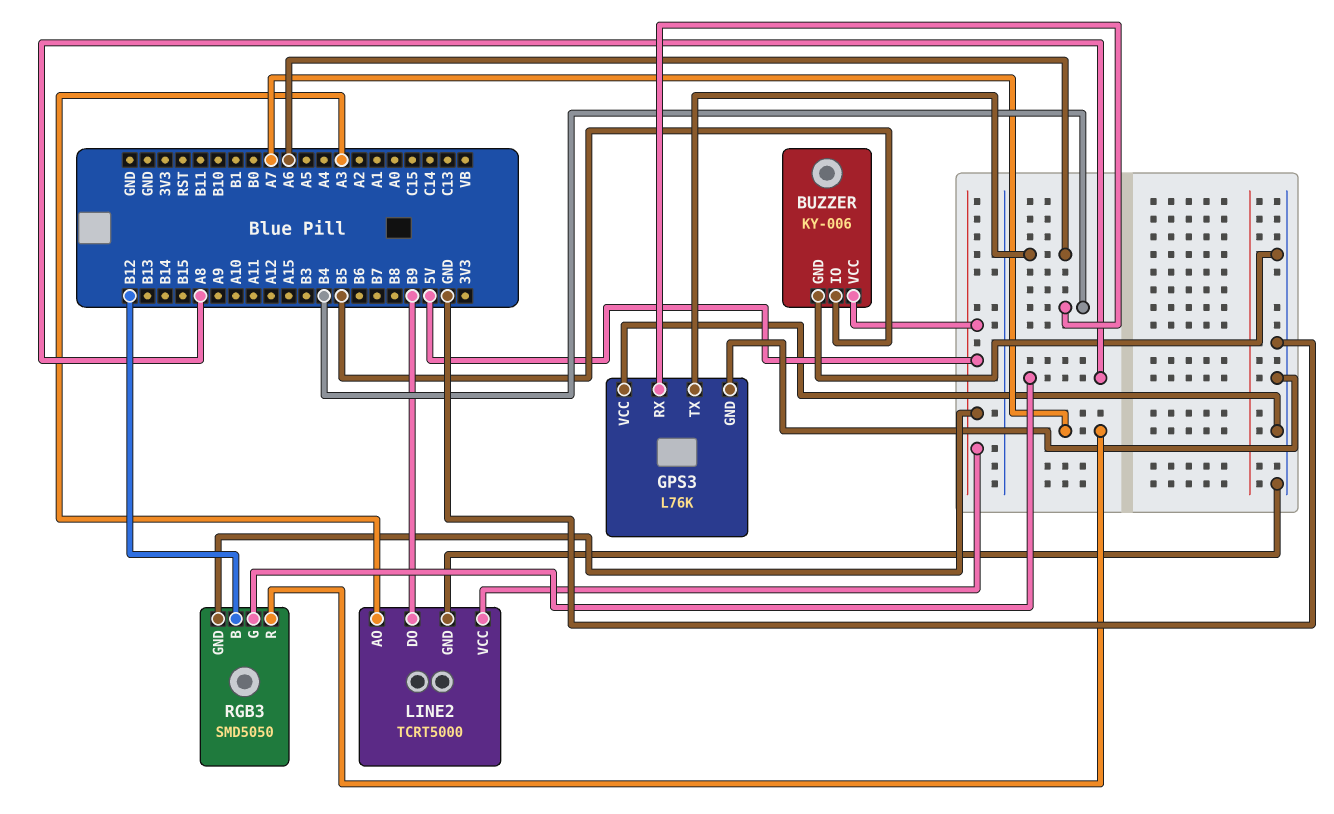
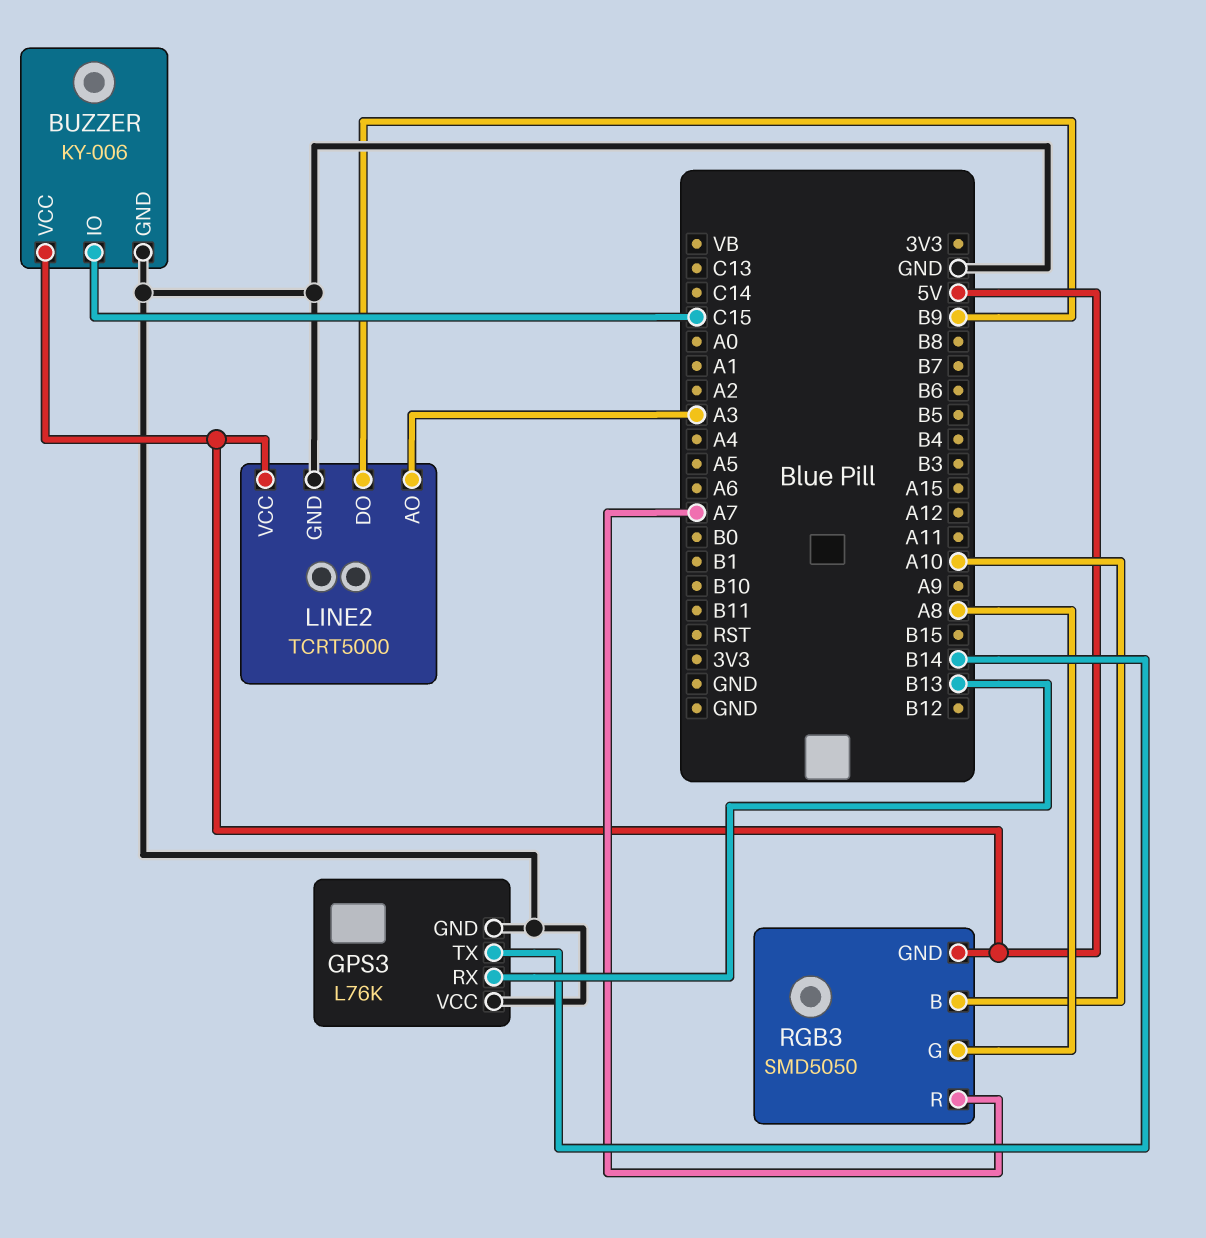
BUZZER pin IO: B5 -> C15
GPS3 pin RX: B4 -> B13
GPS3 pin TX: A6 -> B14
RGB3 pin B: B12 -> A10

